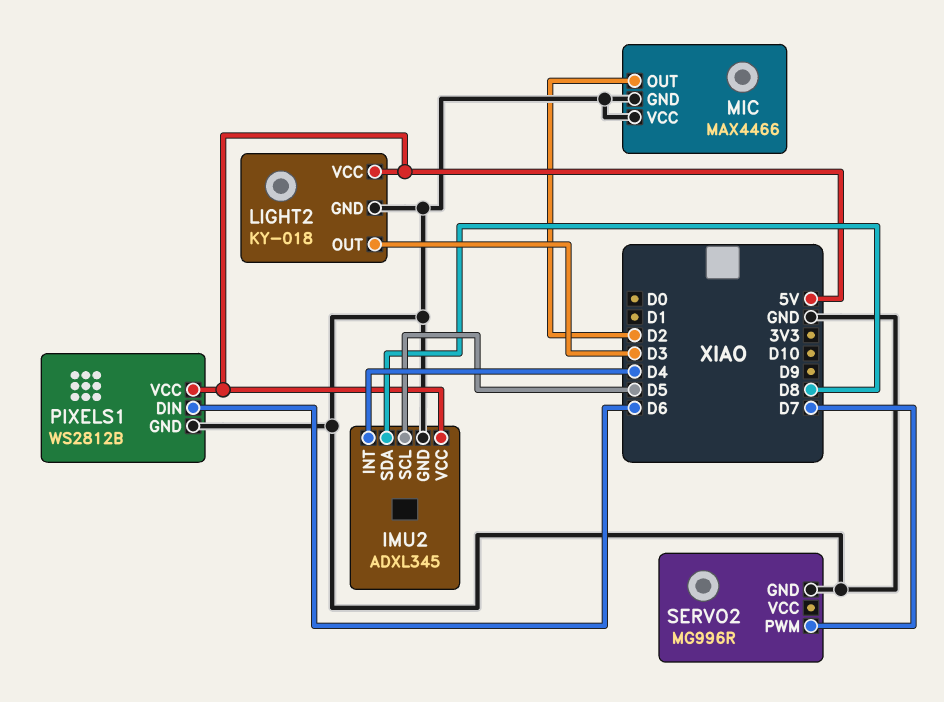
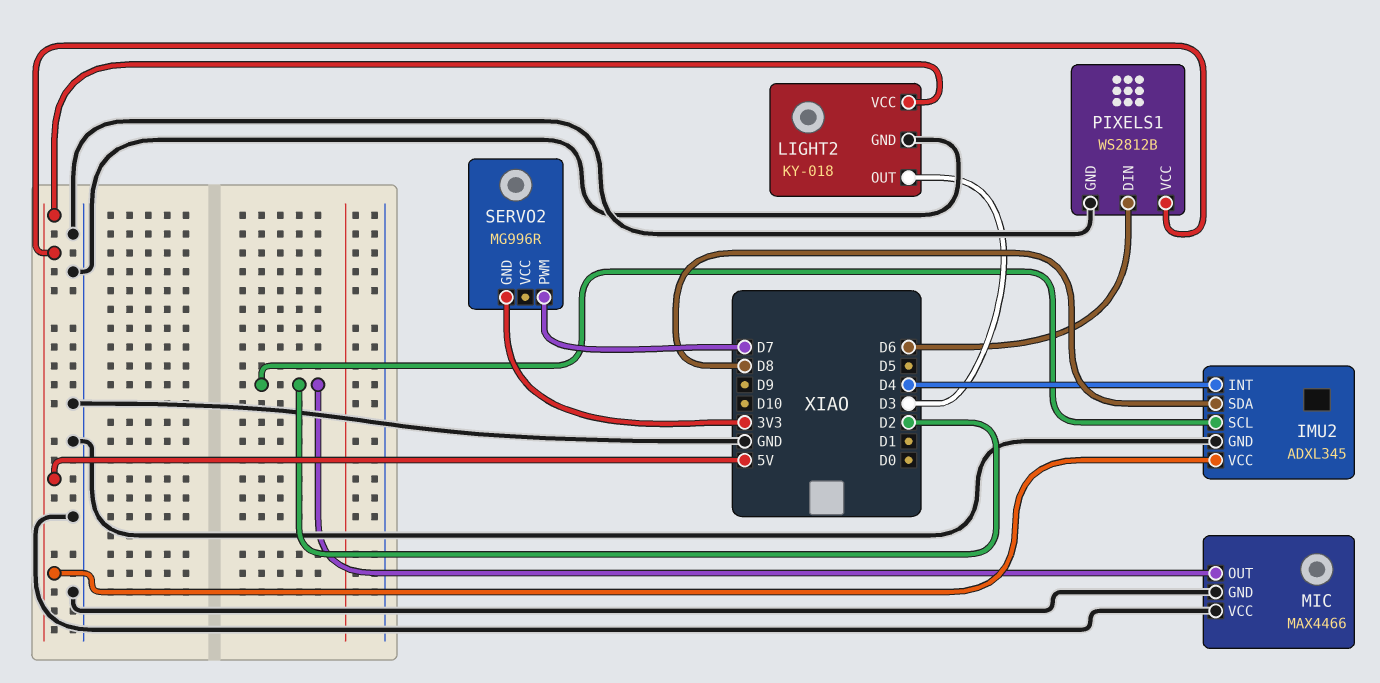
IMU2 pin SCL: D5 -> D2
SERVO2 pin GND: GND -> 3V3

